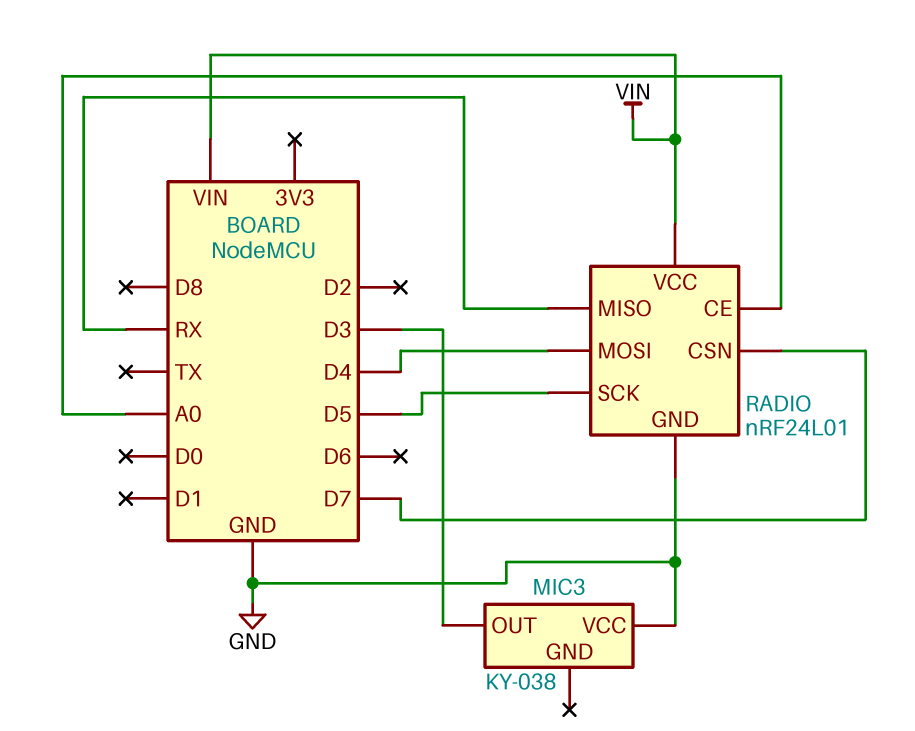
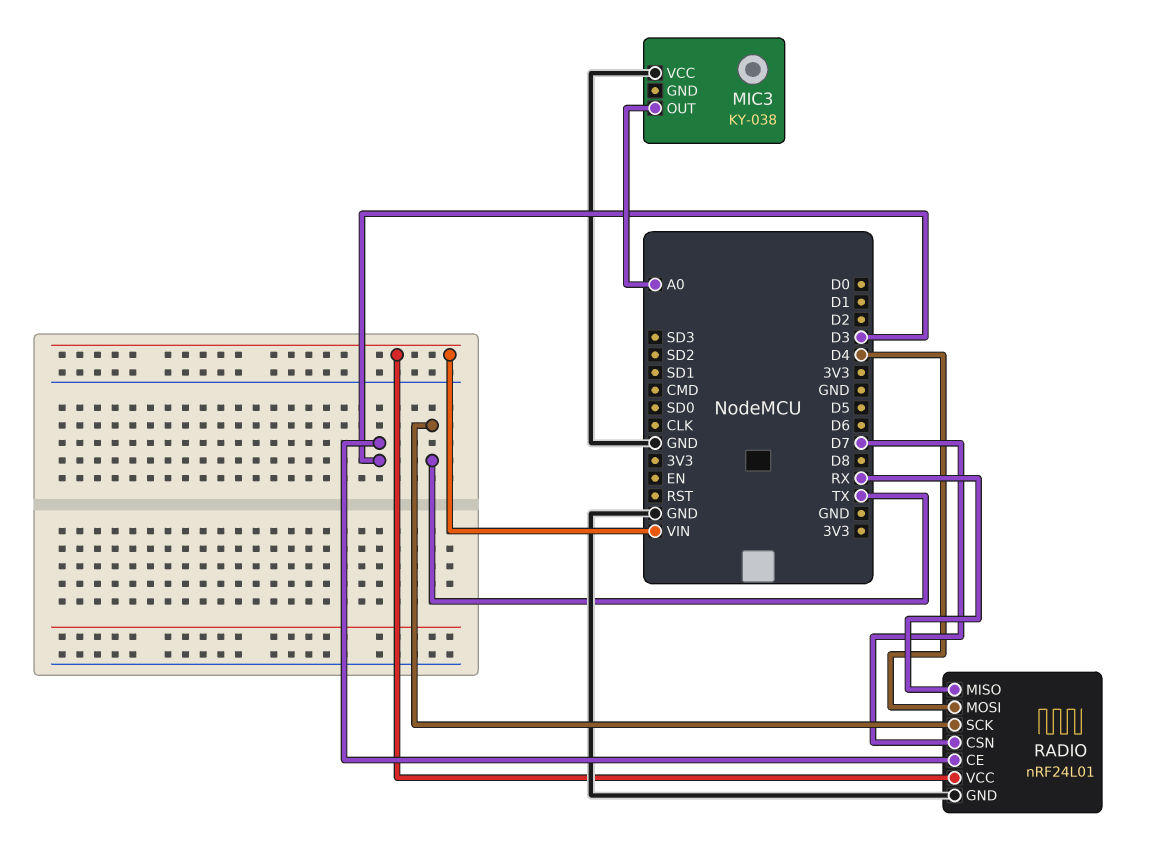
MIC3 pin OUT: D3 -> A0
RADIO pin CE: A0 -> D3
RADIO pin SCK: D5 -> TX

